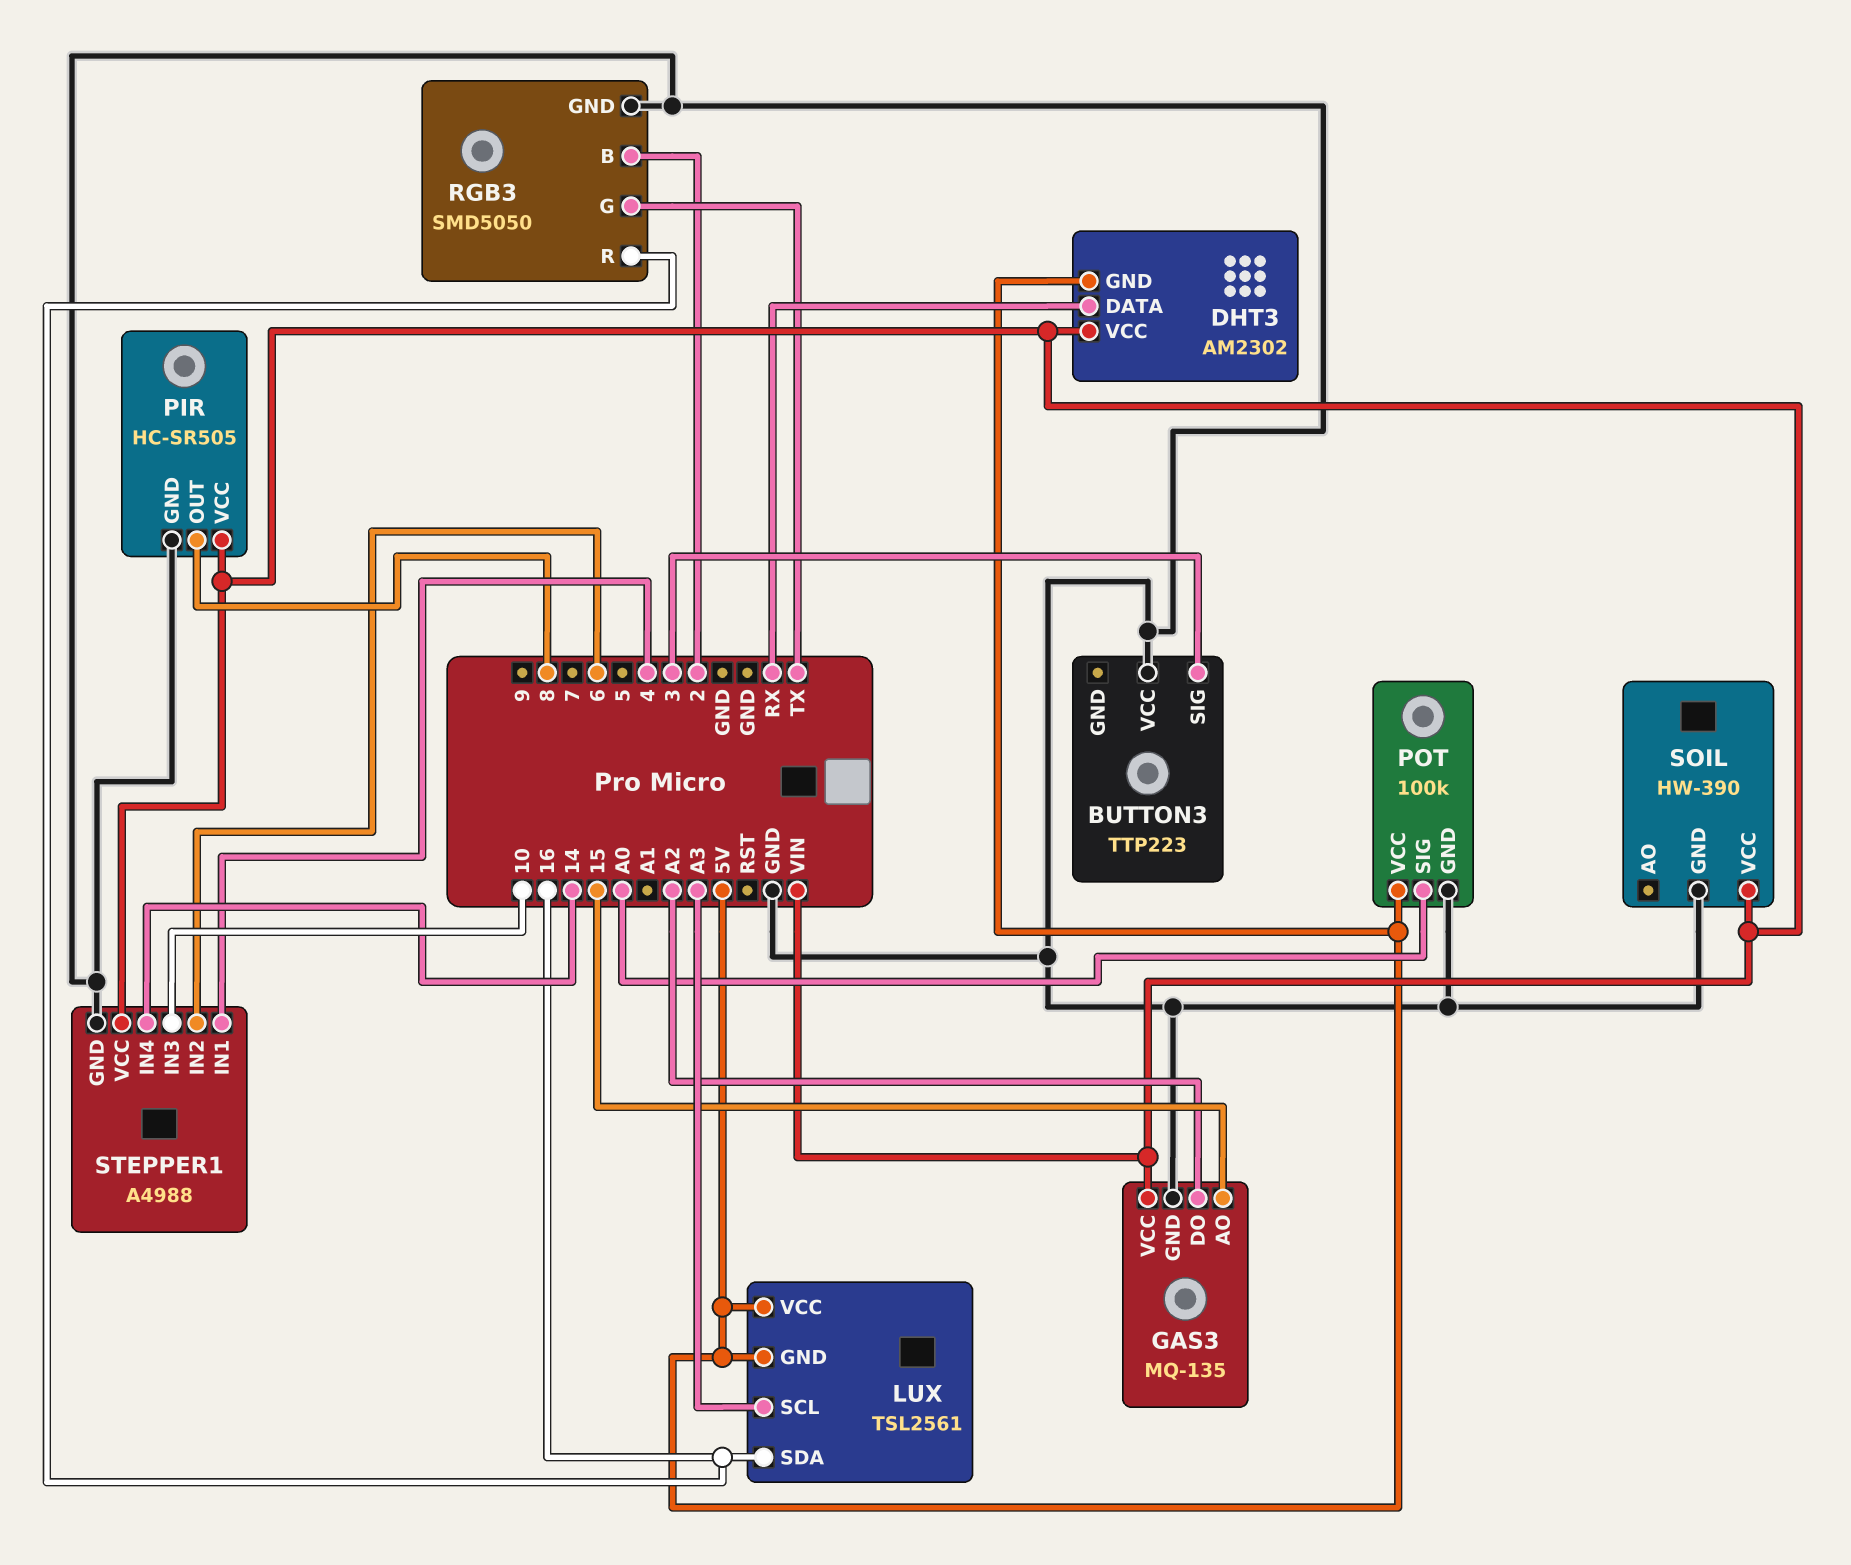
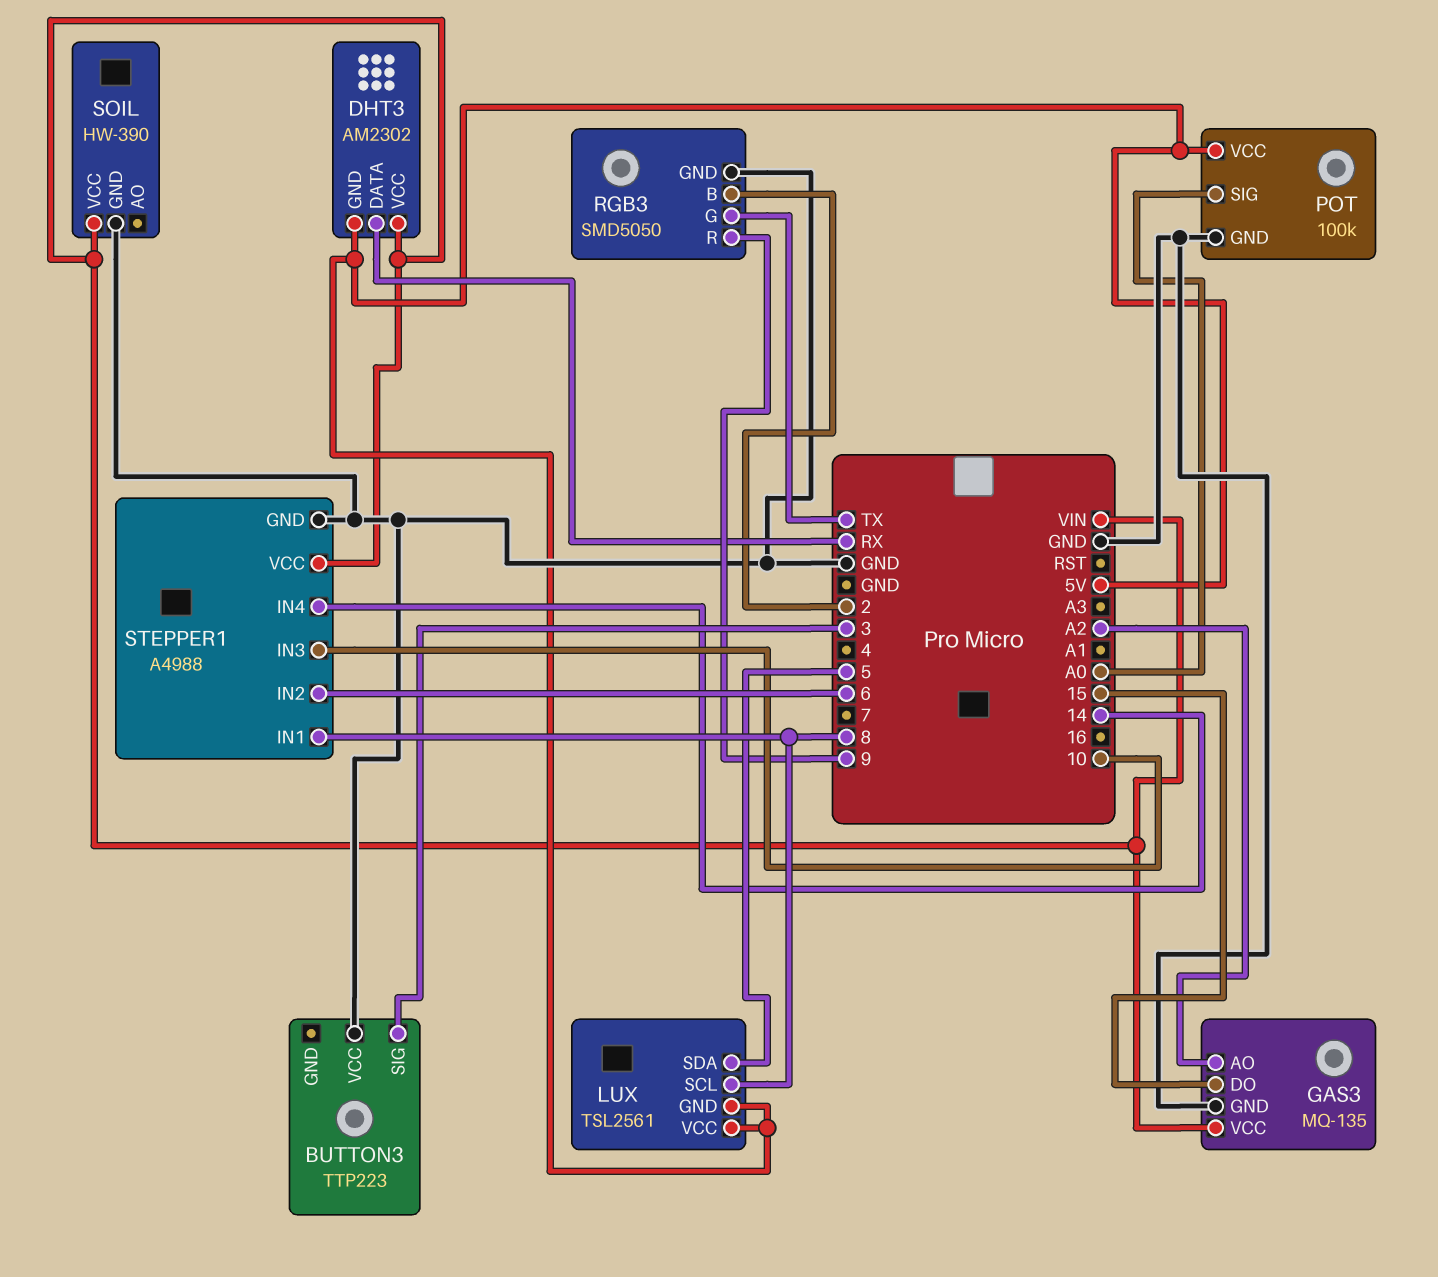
GAS3 pin AO: 15 -> A2
GAS3 pin DO: A2 -> 15
LUX pin SCL: A3 -> 8
LUX pin SDA: 16 -> 5
PIR: HC-SR505 -> none
PIR pin GND: GND -> none
PIR pin OUT: 8 -> none
PIR pin VCC: VIN -> none
RGB3 pin R: 16 -> 9
STEPPER1 pin IN1: 4 -> 8

